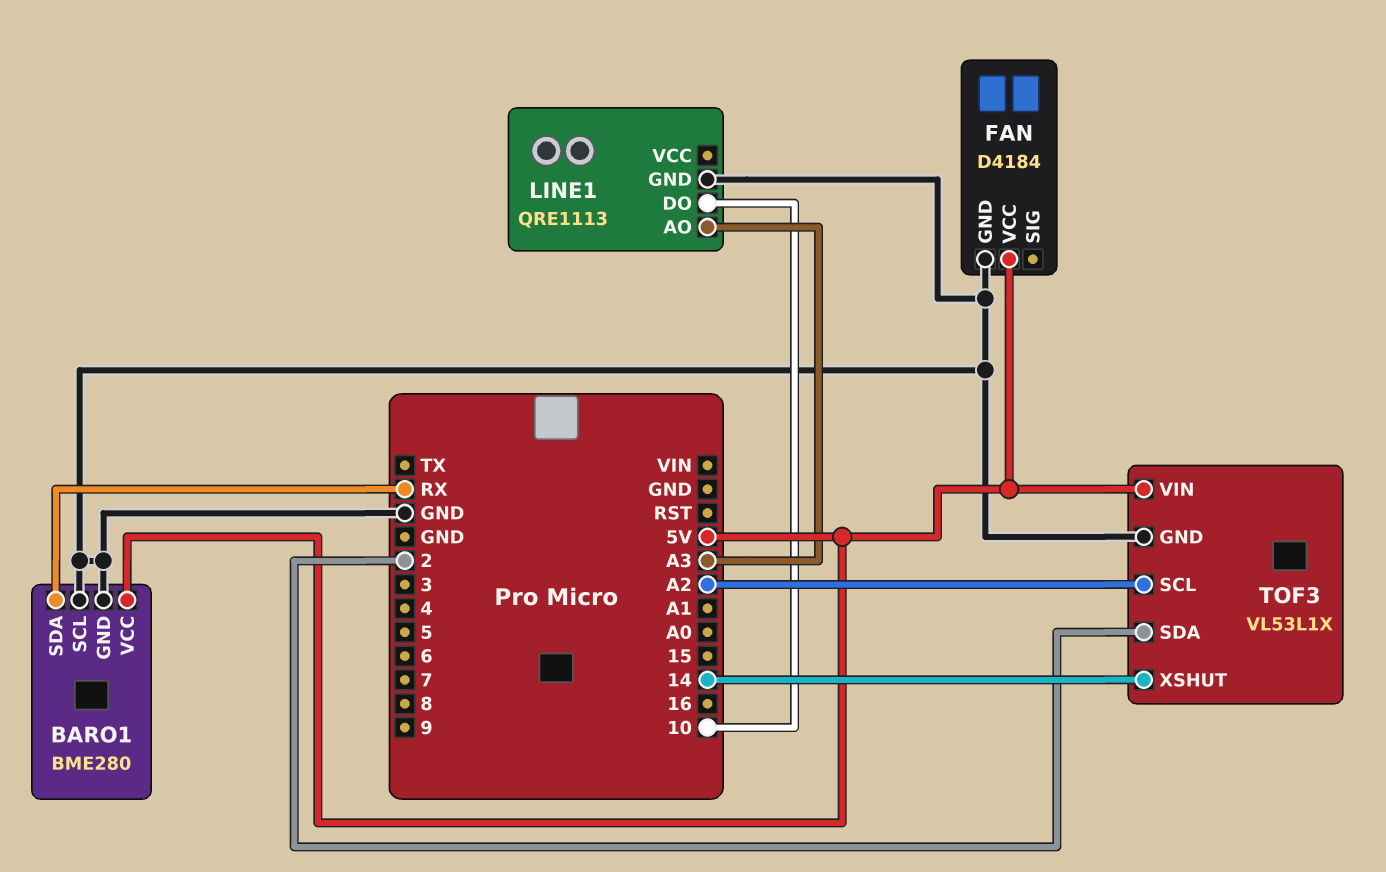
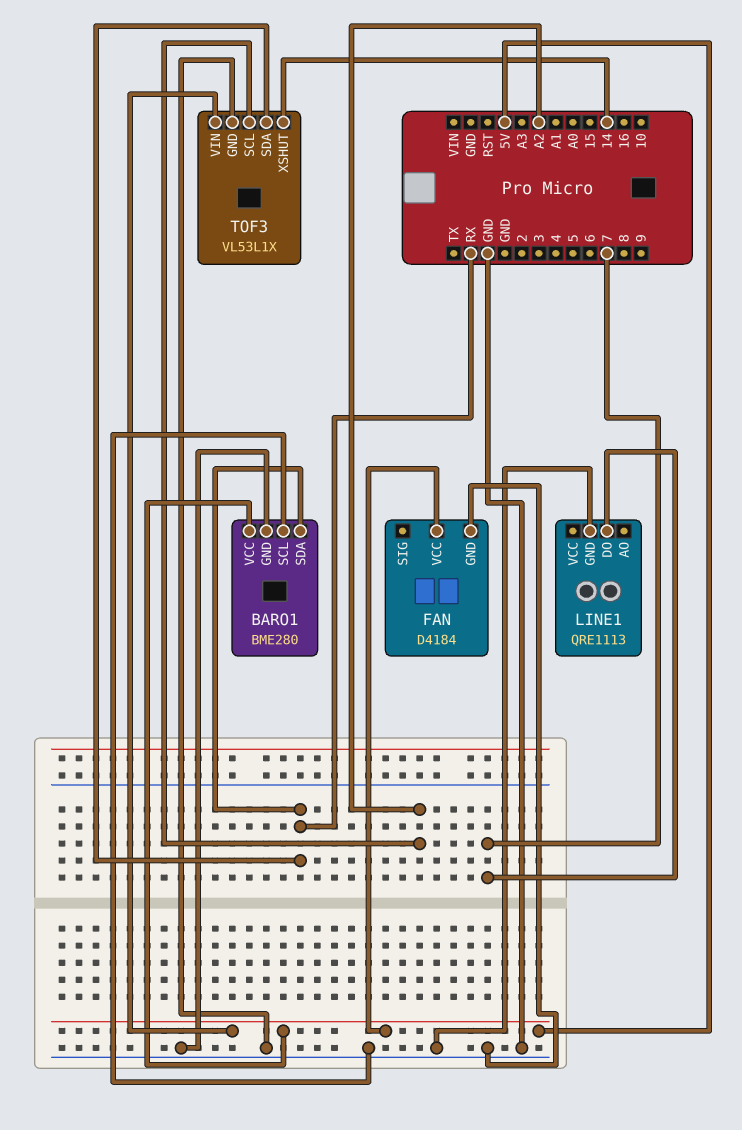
LINE1 pin AO: A3 -> none
LINE1 pin DO: 10 -> 7
TOF3 pin SDA: 2 -> RX

